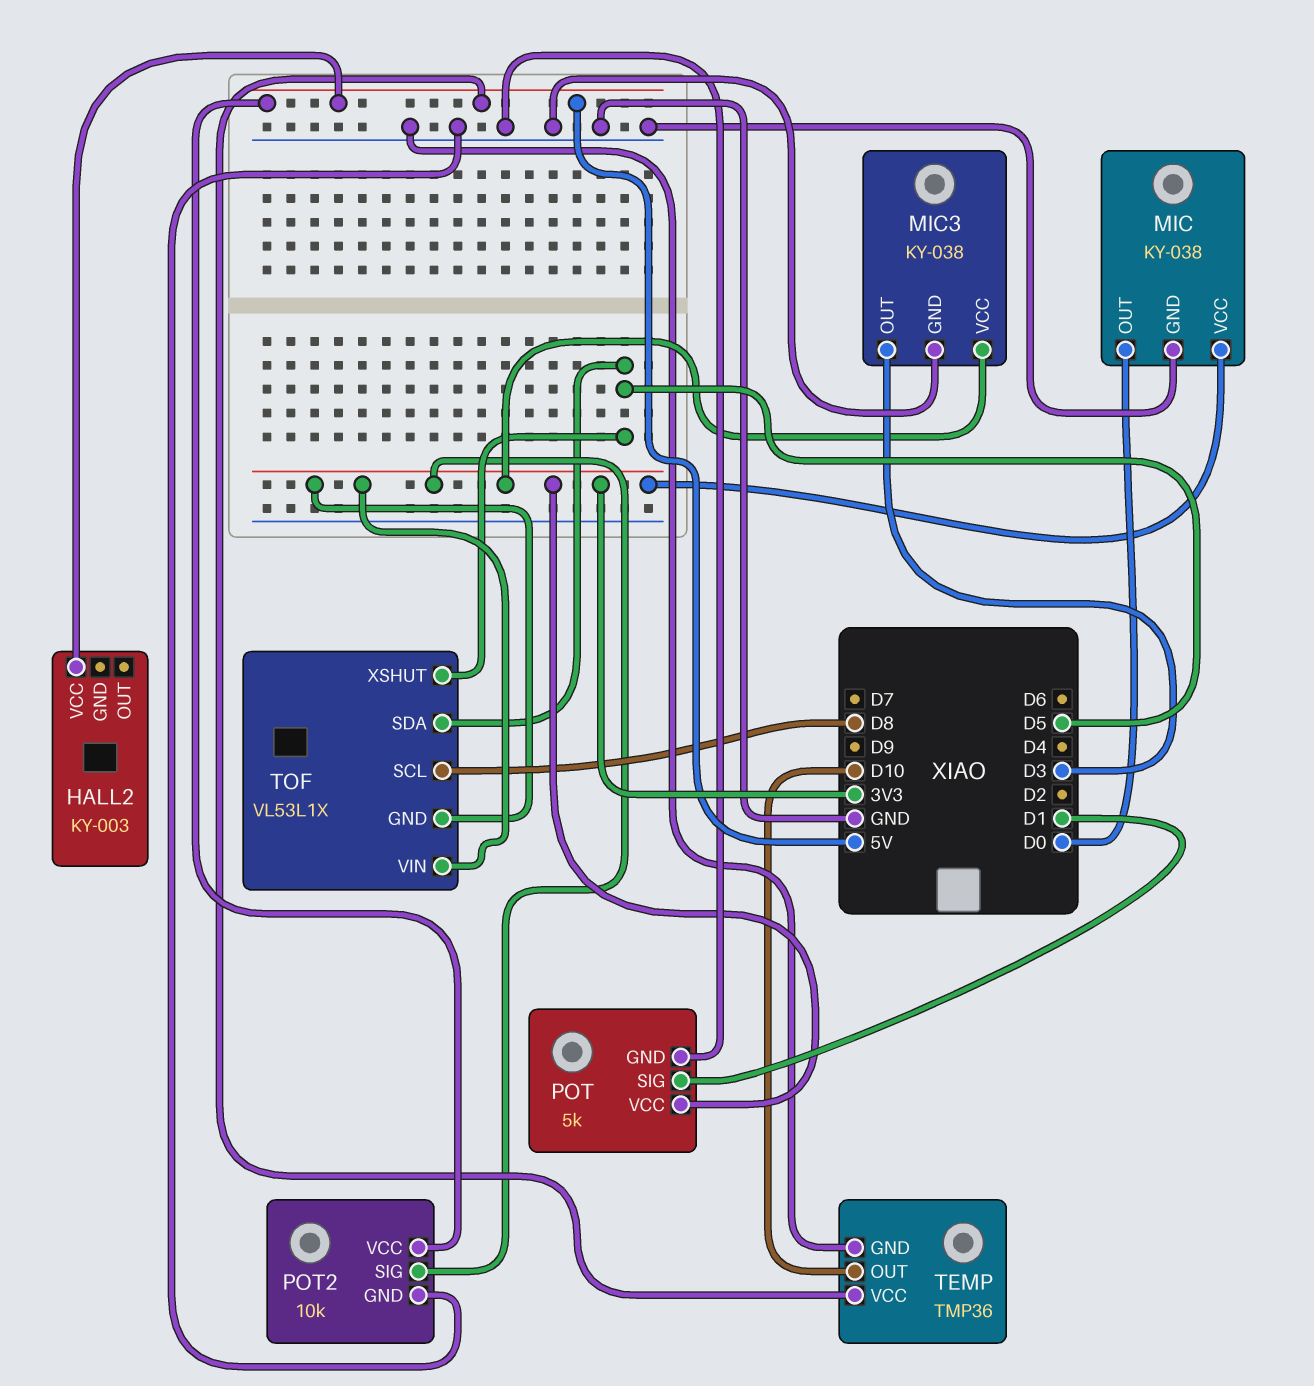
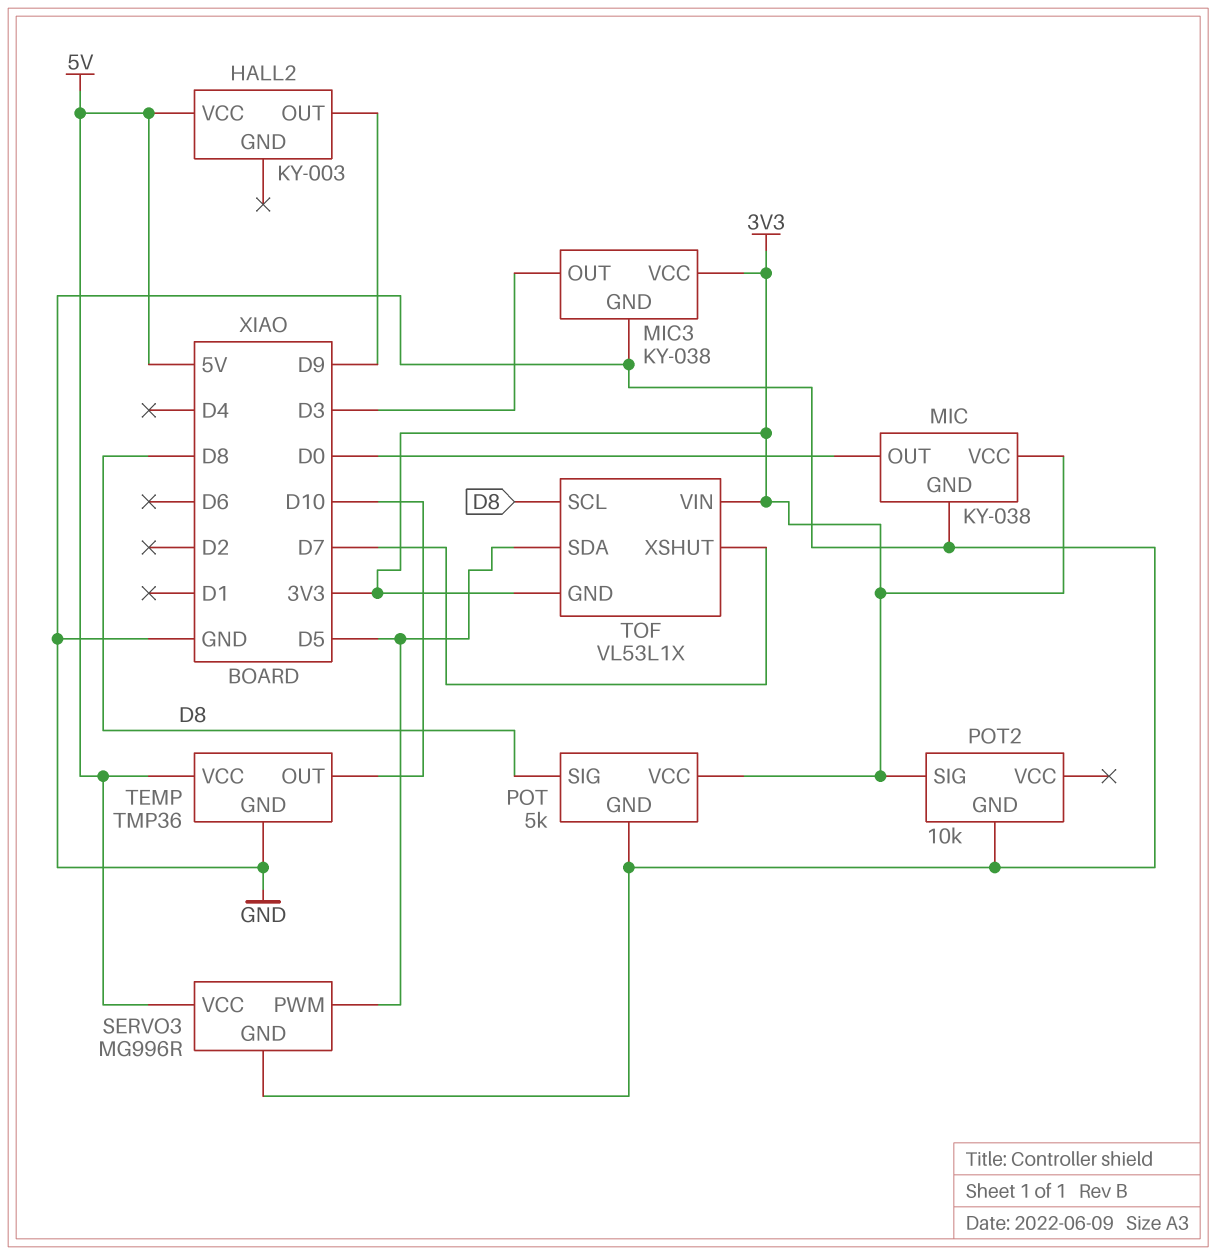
HALL2 pin OUT: none -> D9
POT pin SIG: D1 -> D8
POT2 pin VCC: 5V -> none
SERVO3: none -> MG996R
SERVO3 pin GND: none -> GND
SERVO3 pin PWM: none -> D5
SERVO3 pin VCC: none -> 5V
TOF pin XSHUT: D5 -> D7

